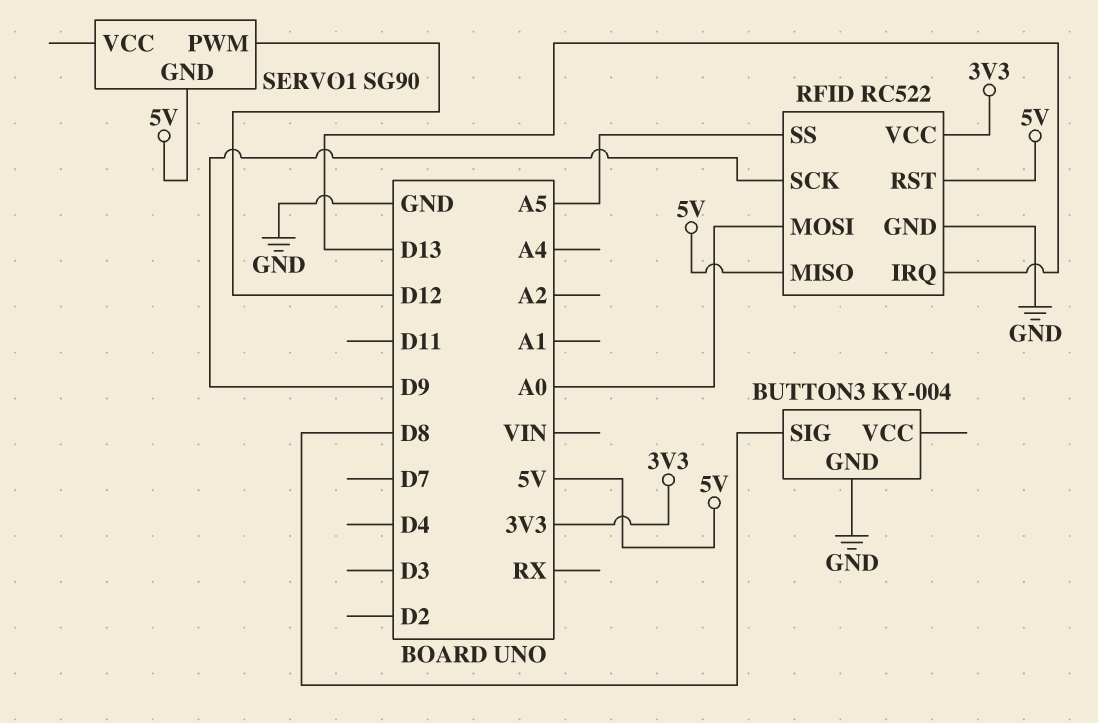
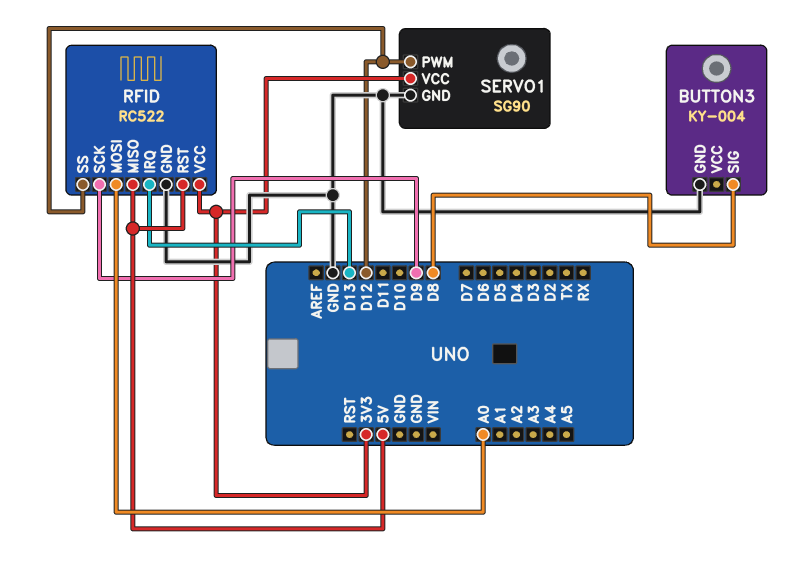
RFID pin SS: A5 -> D12
SERVO1 pin GND: 5V -> GND
SERVO1 pin VCC: none -> 3V3

